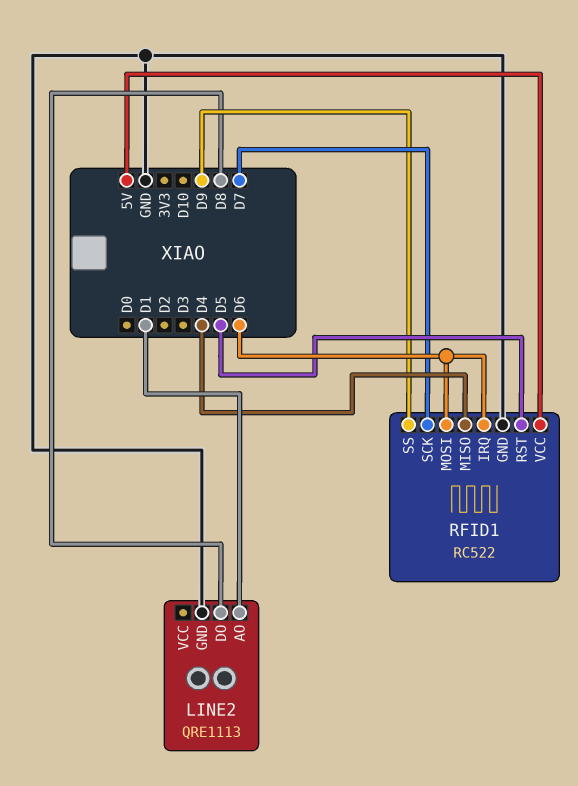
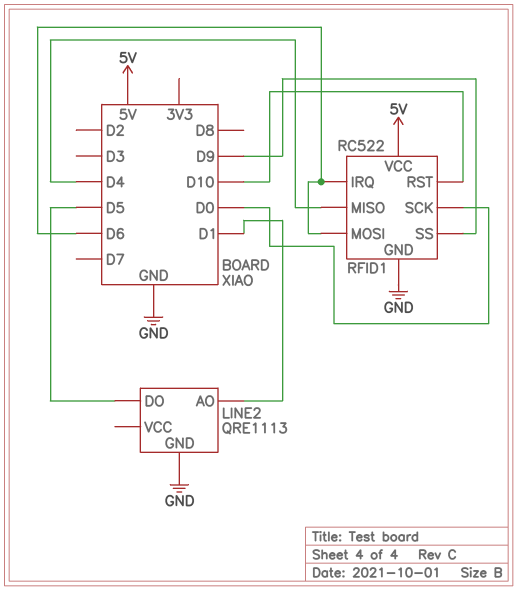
LINE2 pin DO: D8 -> D5
RFID1 pin RST: D5 -> D10
RFID1 pin SCK: D7 -> D0

